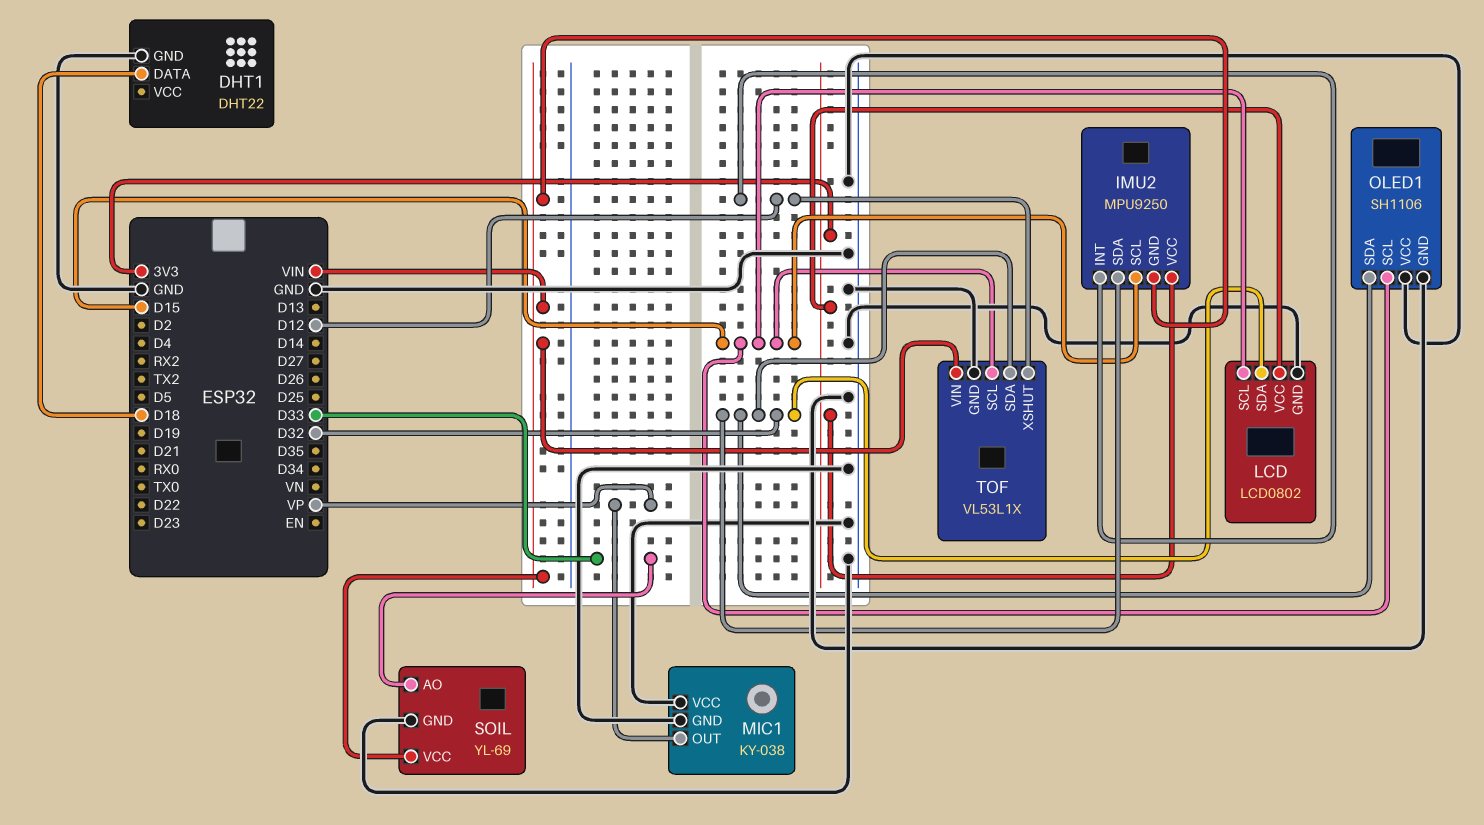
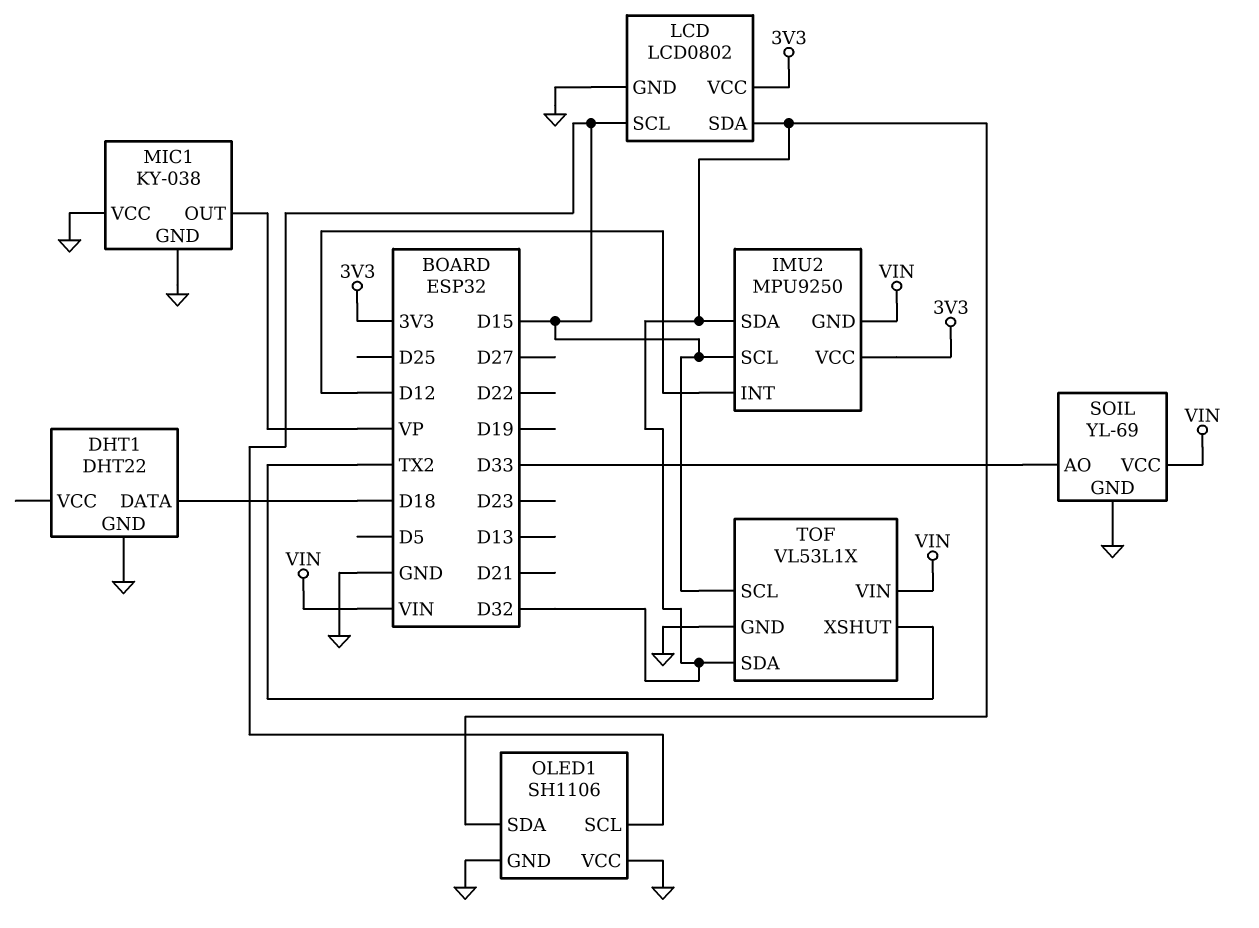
TOF pin XSHUT: D12 -> TX2

